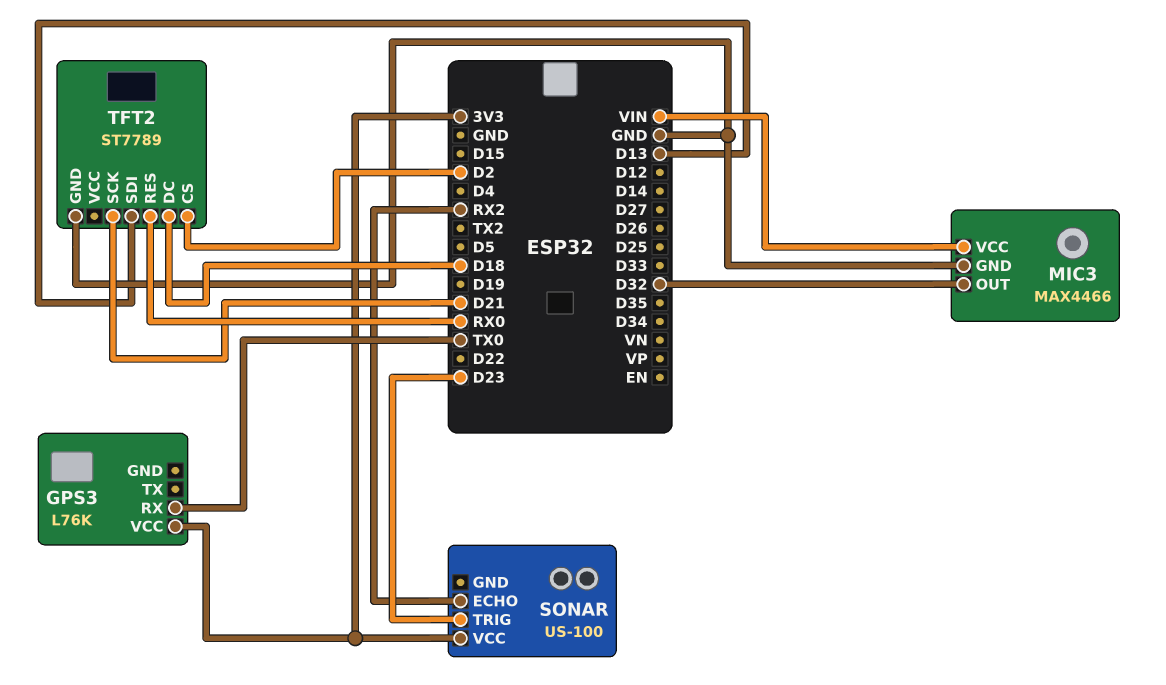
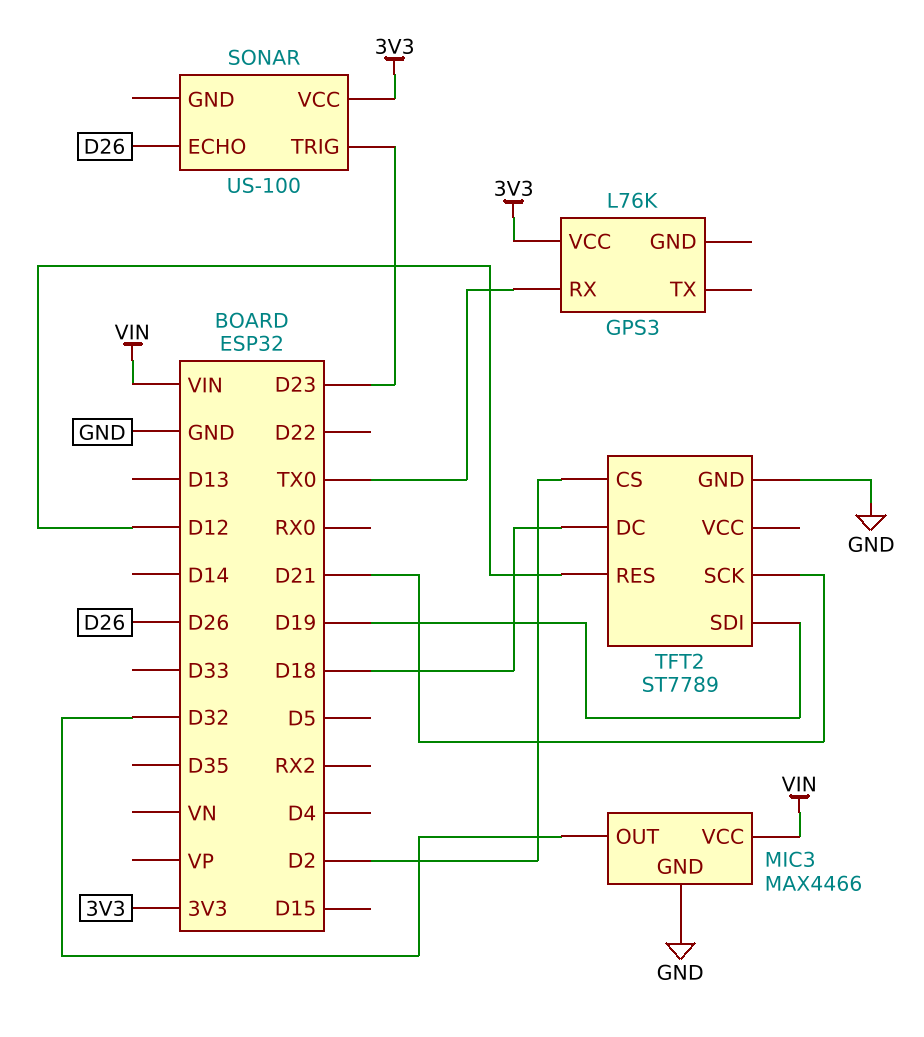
SONAR pin ECHO: RX2 -> D26
TFT2 pin RES: RX0 -> D12
TFT2 pin SDI: D13 -> D19

